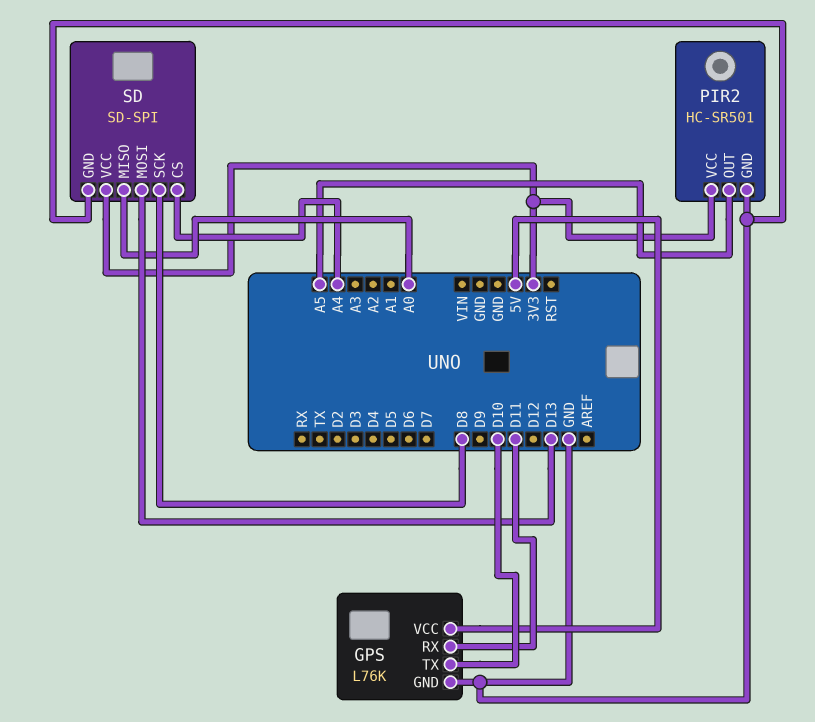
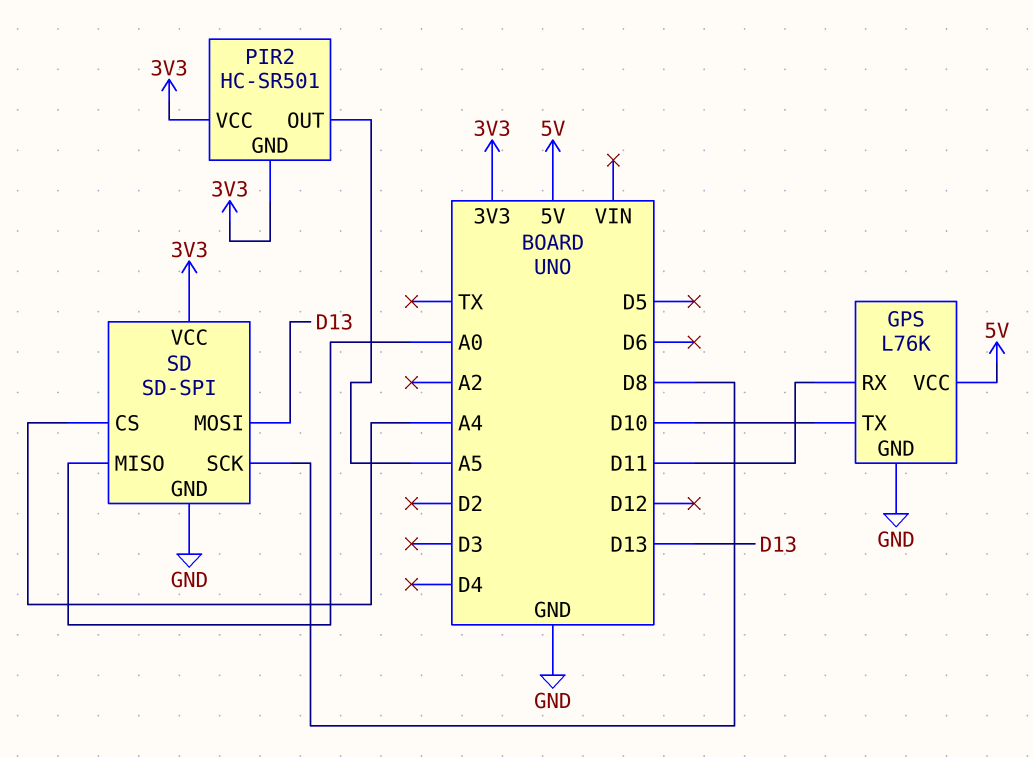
PIR2 pin GND: GND -> 3V3

